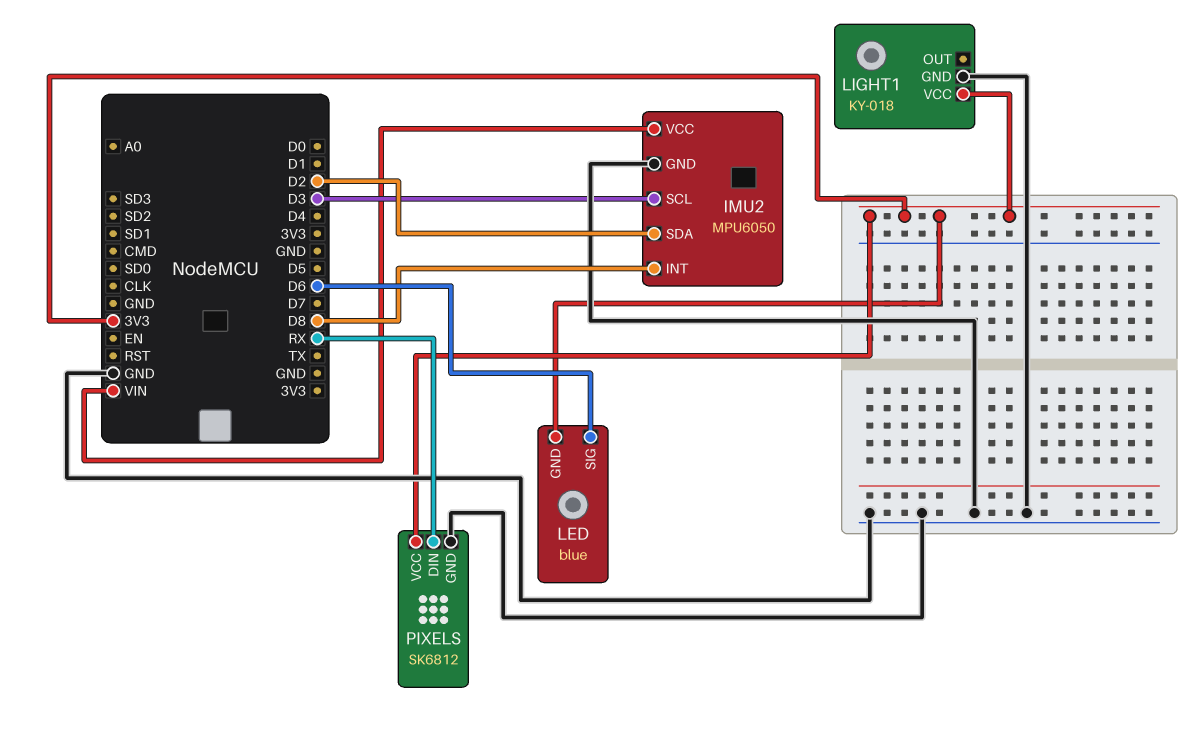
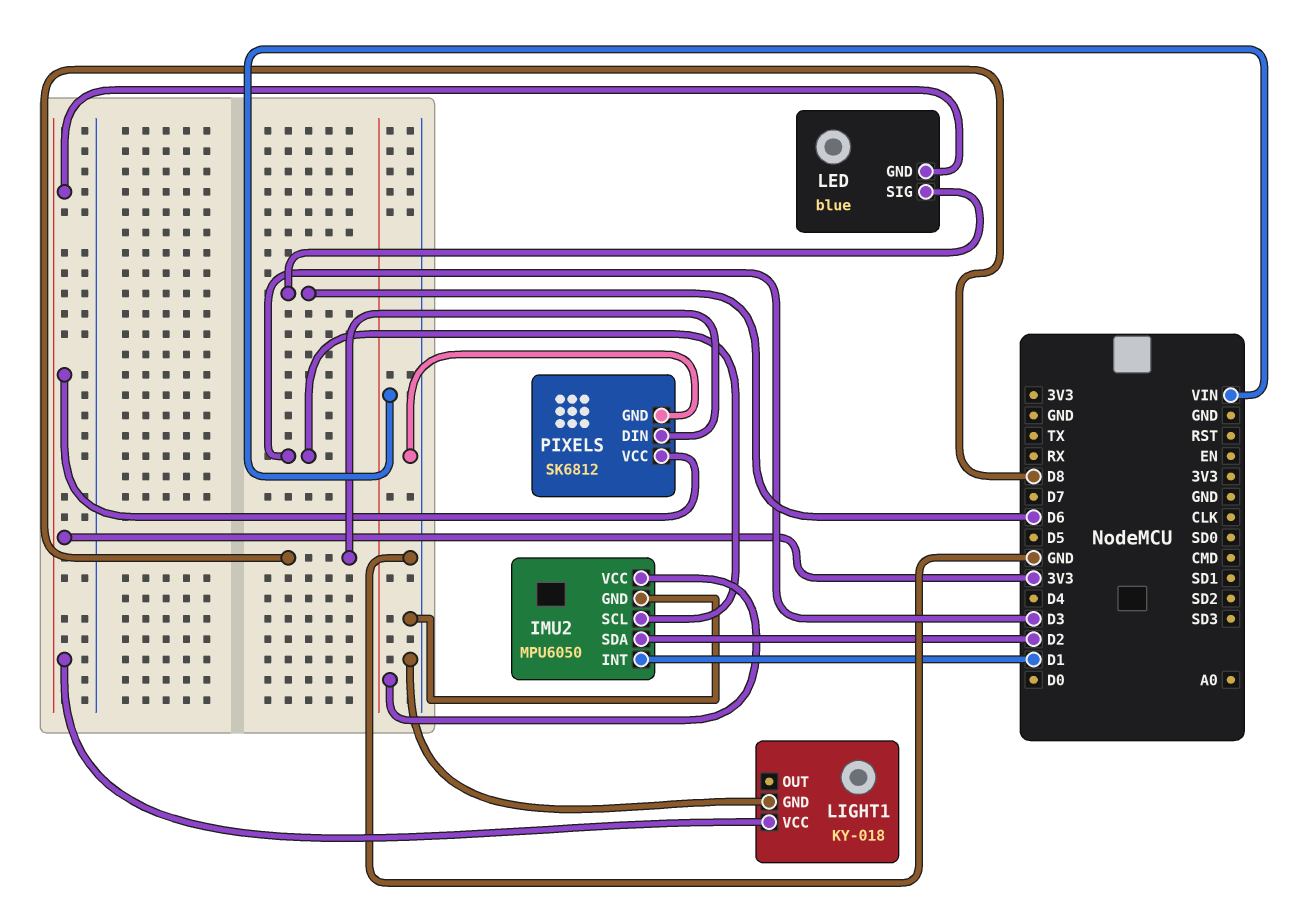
IMU2 pin INT: D8 -> D1
PIXELS pin DIN: RX -> D8

